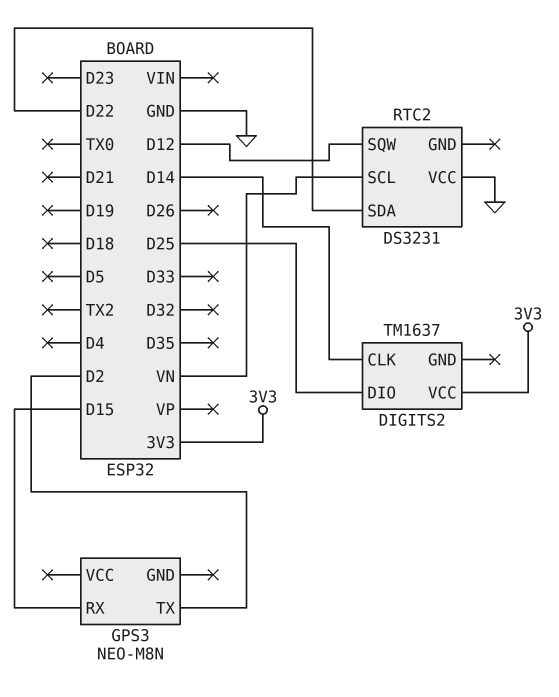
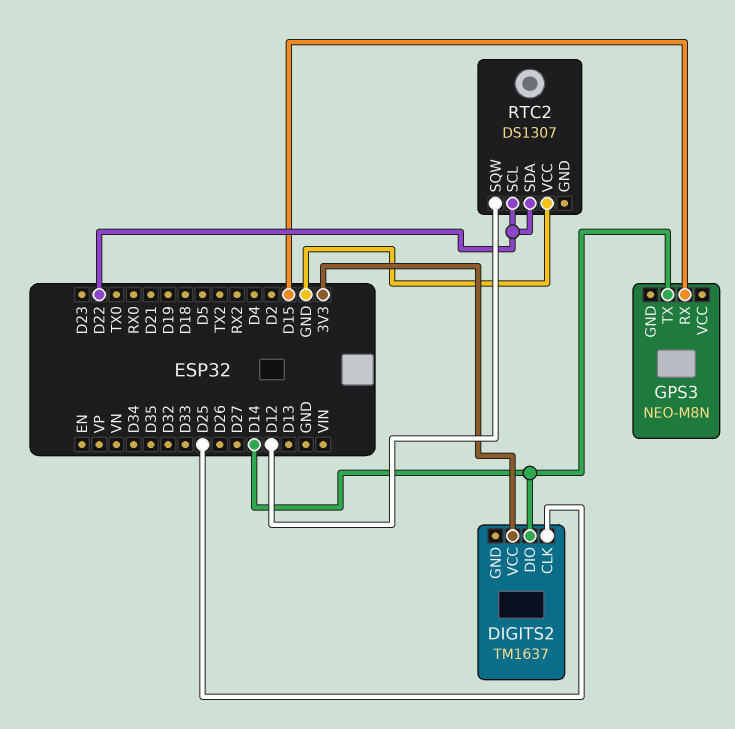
DIGITS2 pin CLK: D14 -> D25
DIGITS2 pin DIO: D25 -> D14
GPS3 pin TX: D2 -> D14
RTC2: DS3231 -> DS1307
RTC2 pin SCL: VN -> D22

